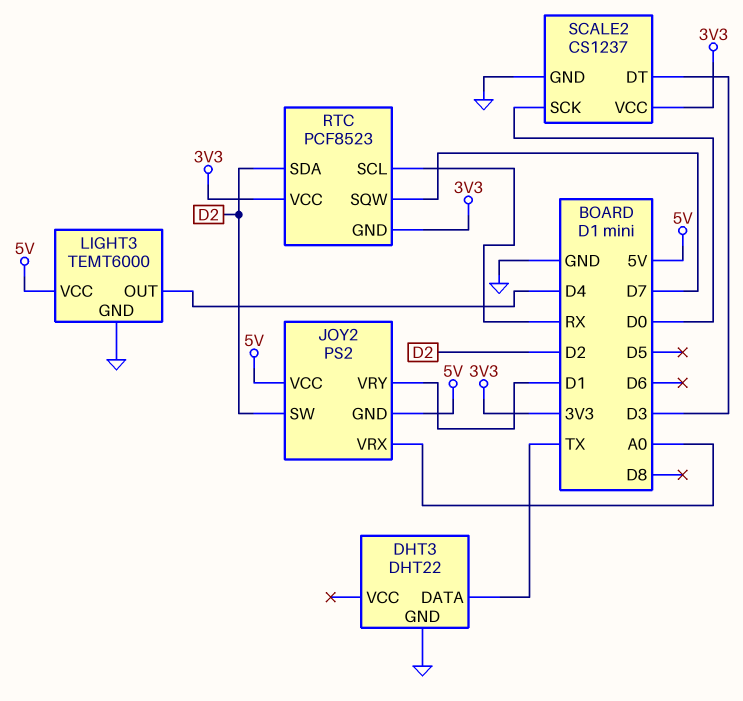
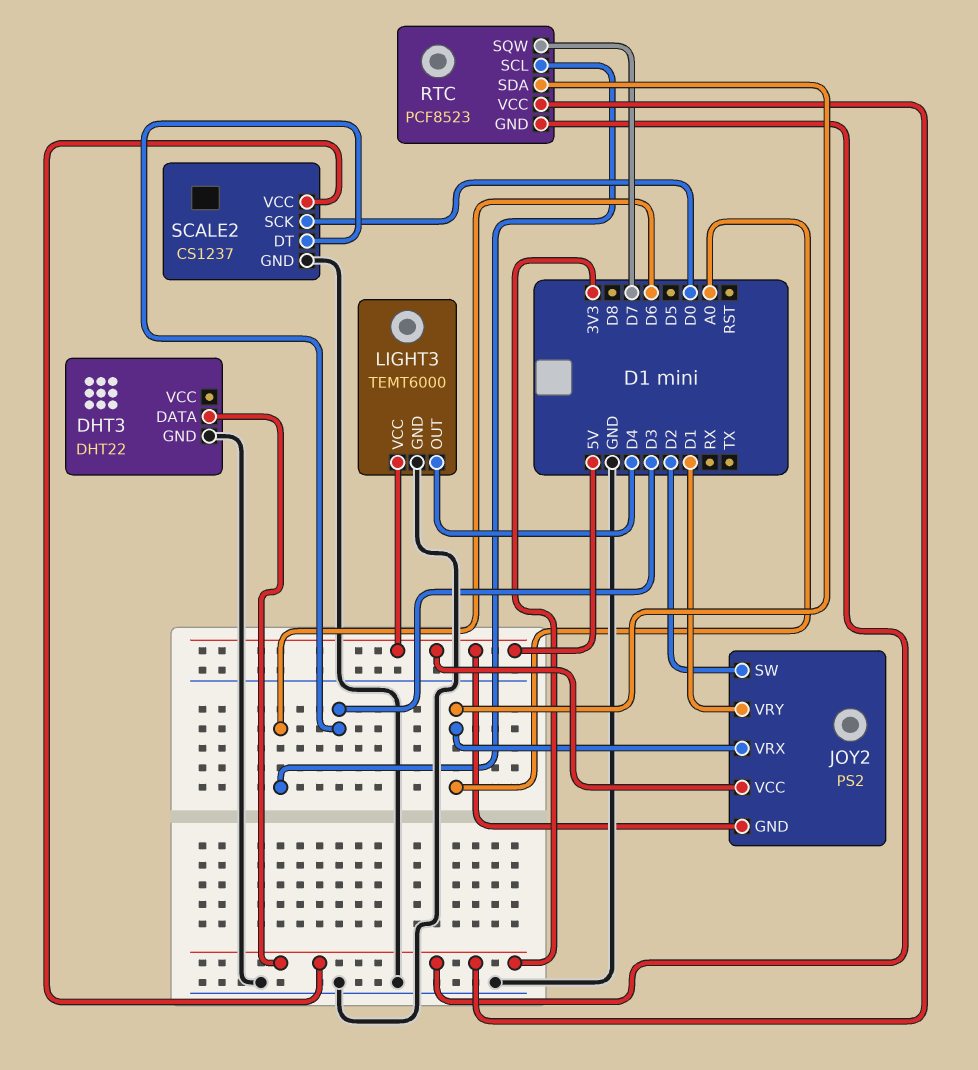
DHT3 pin DATA: TX -> 3V3
RTC pin SCL: RX -> D6
RTC pin SDA: D2 -> A0

